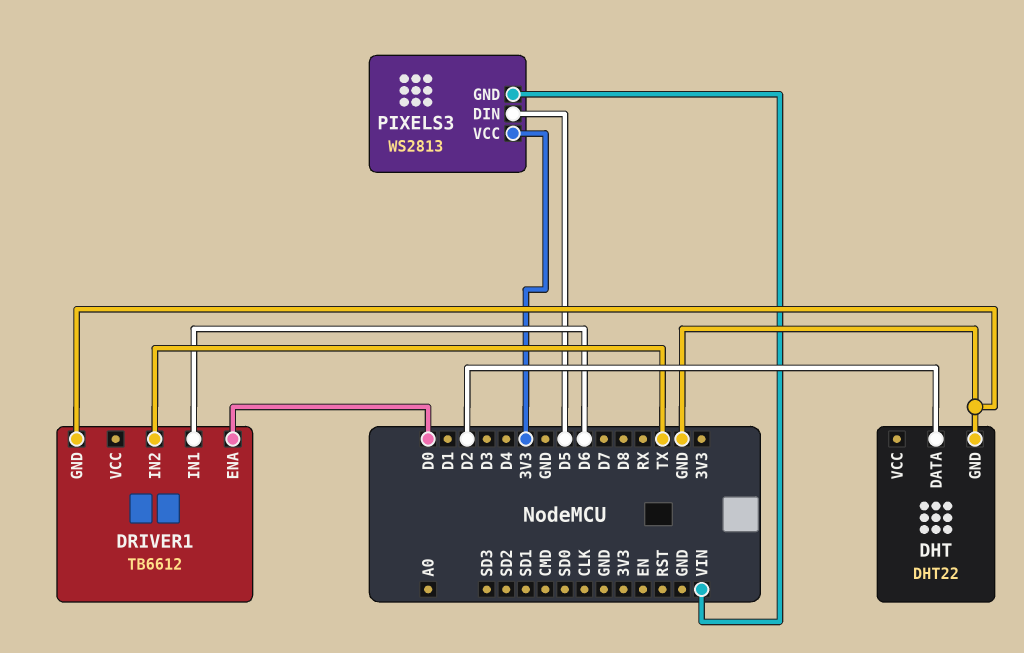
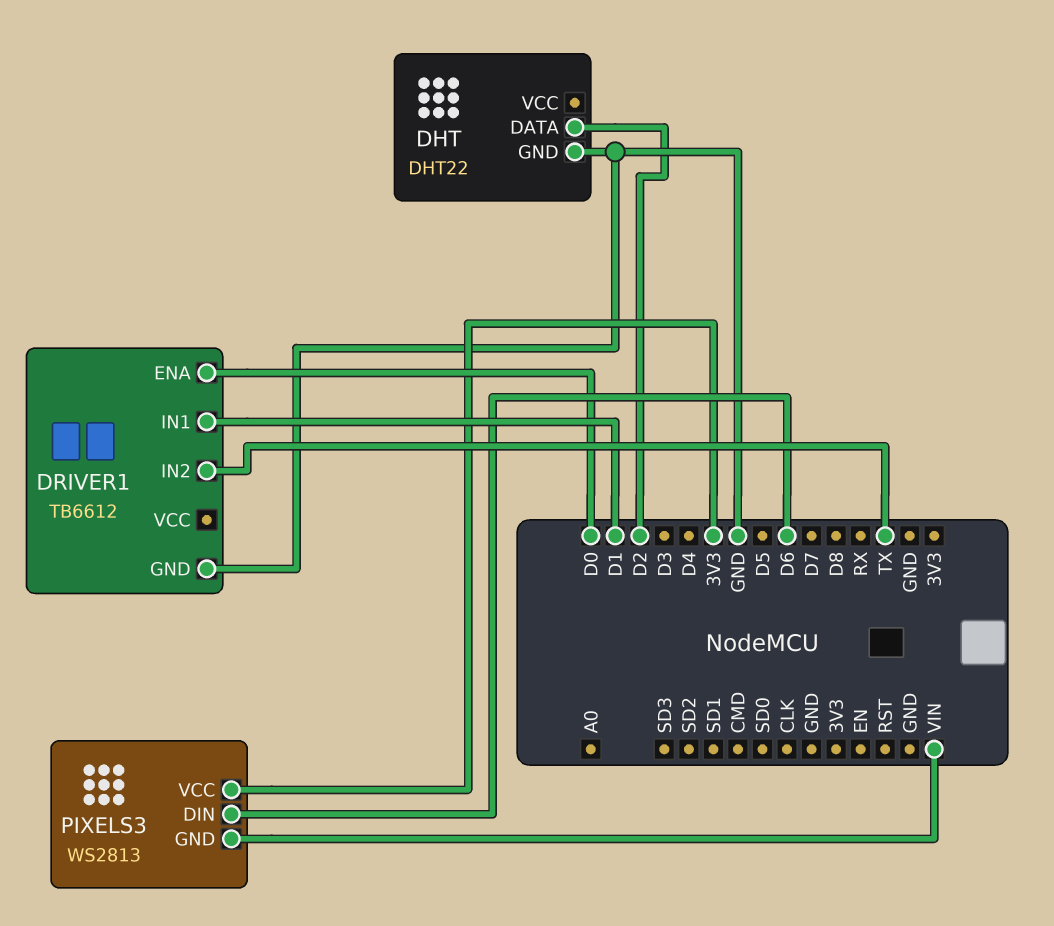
DRIVER1 pin IN1: D6 -> D1
PIXELS3 pin DIN: D5 -> D6

